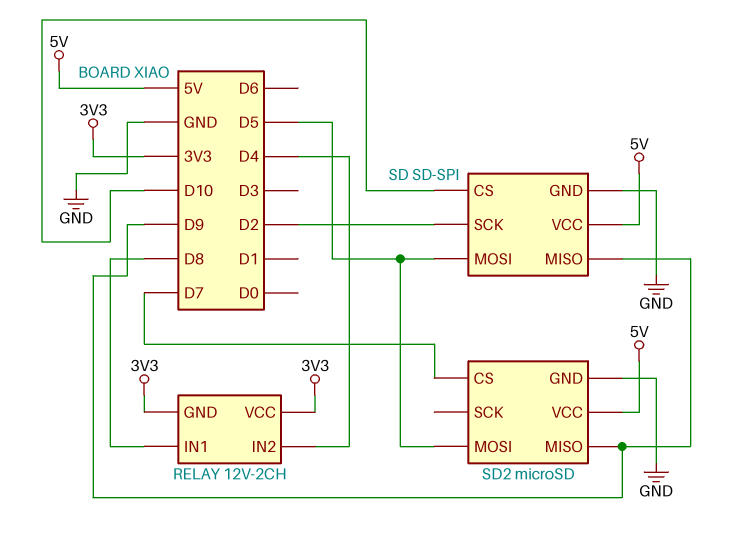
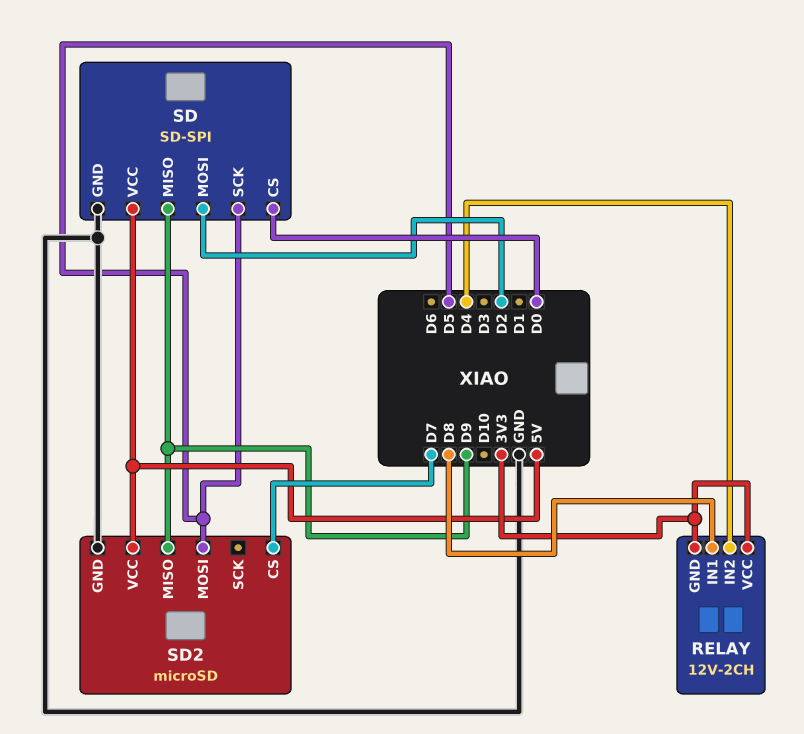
SD pin CS: D10 -> D0
SD pin MOSI: D5 -> D2
SD pin SCK: D2 -> D5

